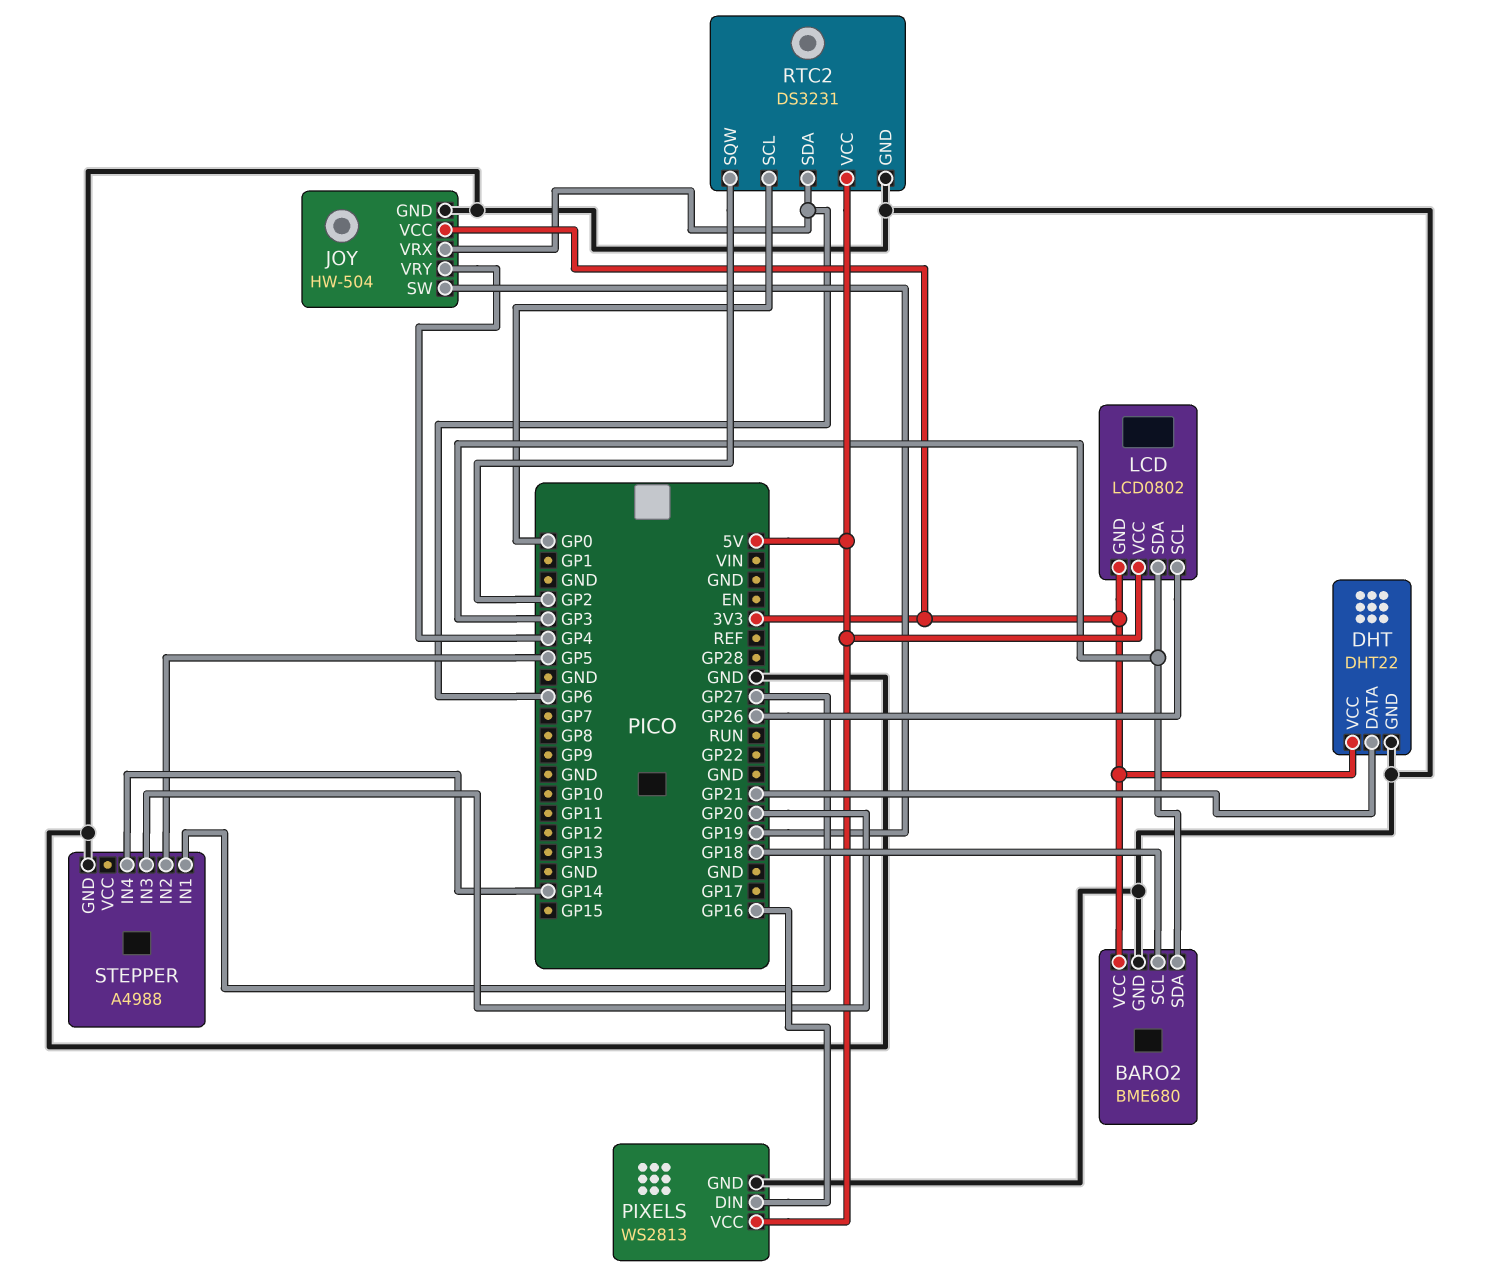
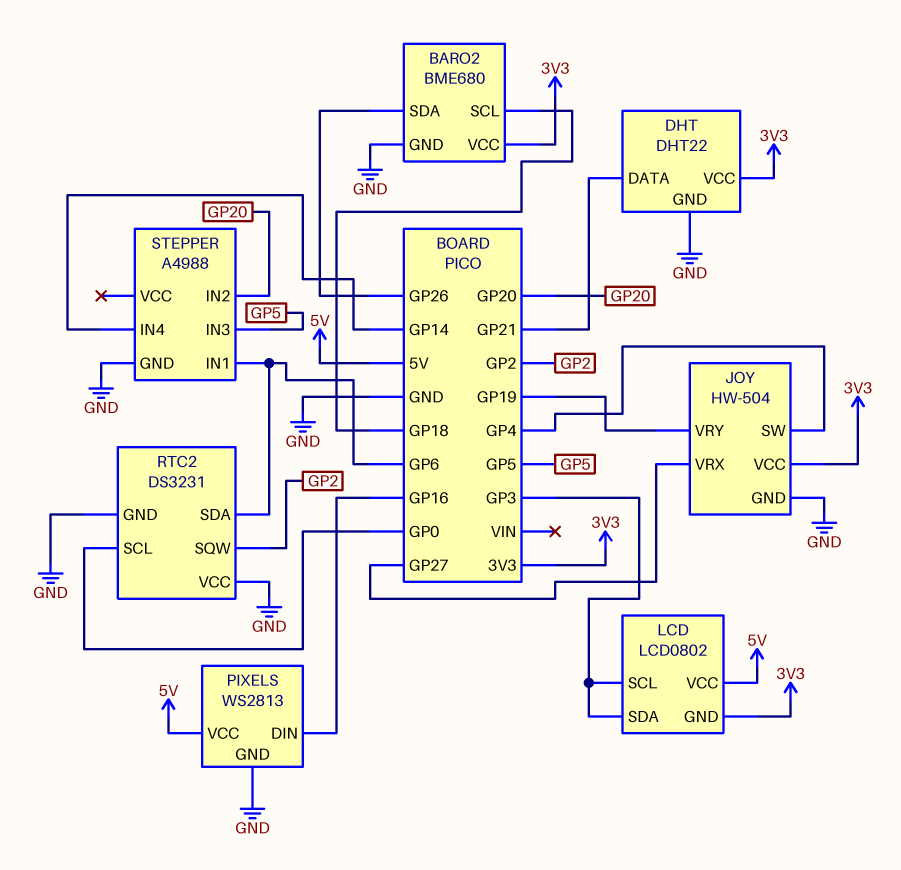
BARO2 pin SDA: GP3 -> GP26
JOY pin SW: GP19 -> GP4
JOY pin VRX: GP6 -> GP27
JOY pin VRY: GP4 -> GP19
LCD pin SCL: GP26 -> GP3
RTC2 pin VCC: 5V -> GND
STEPPER pin IN1: GP27 -> GP6
STEPPER pin IN2: GP5 -> GP20
STEPPER pin IN3: GP20 -> GP5

